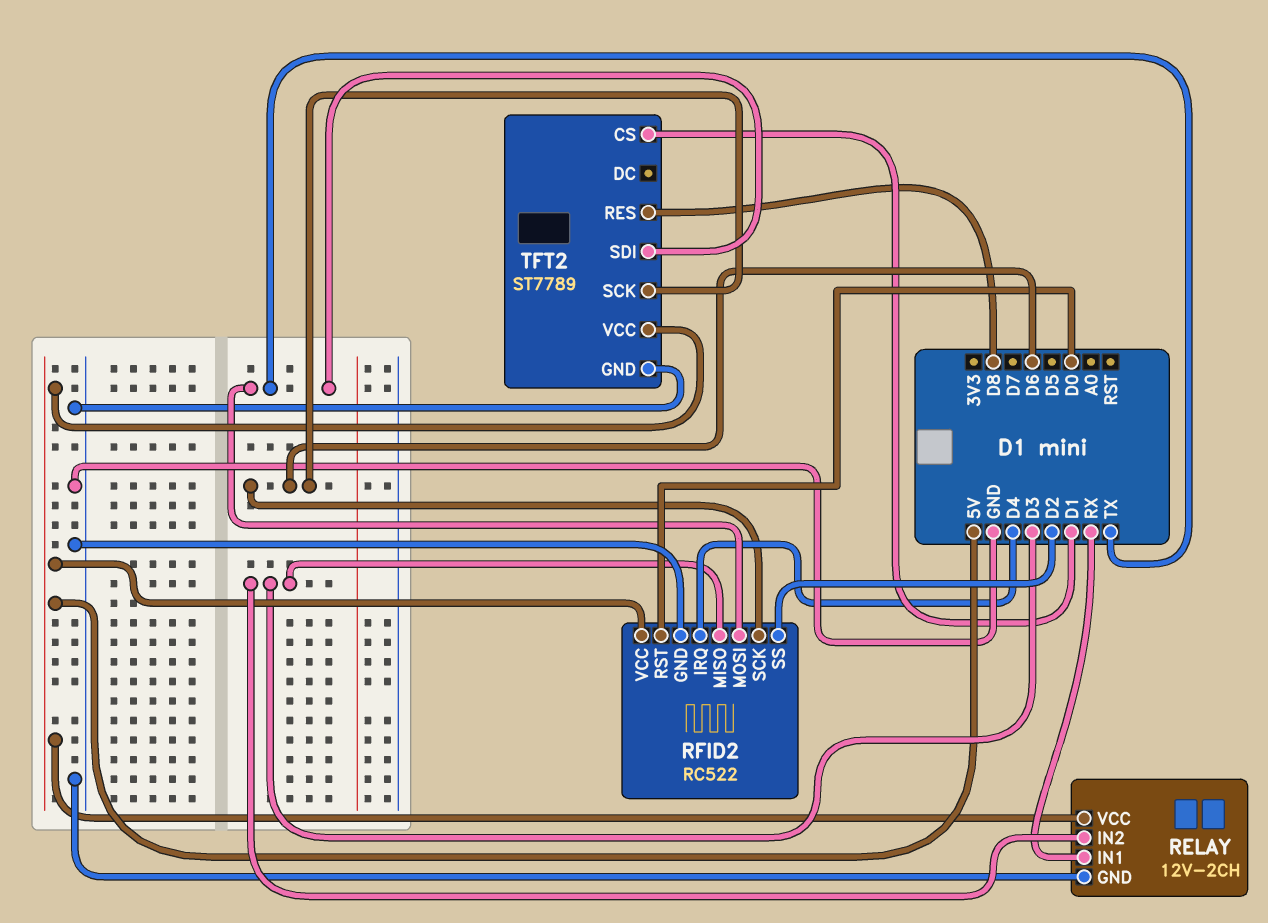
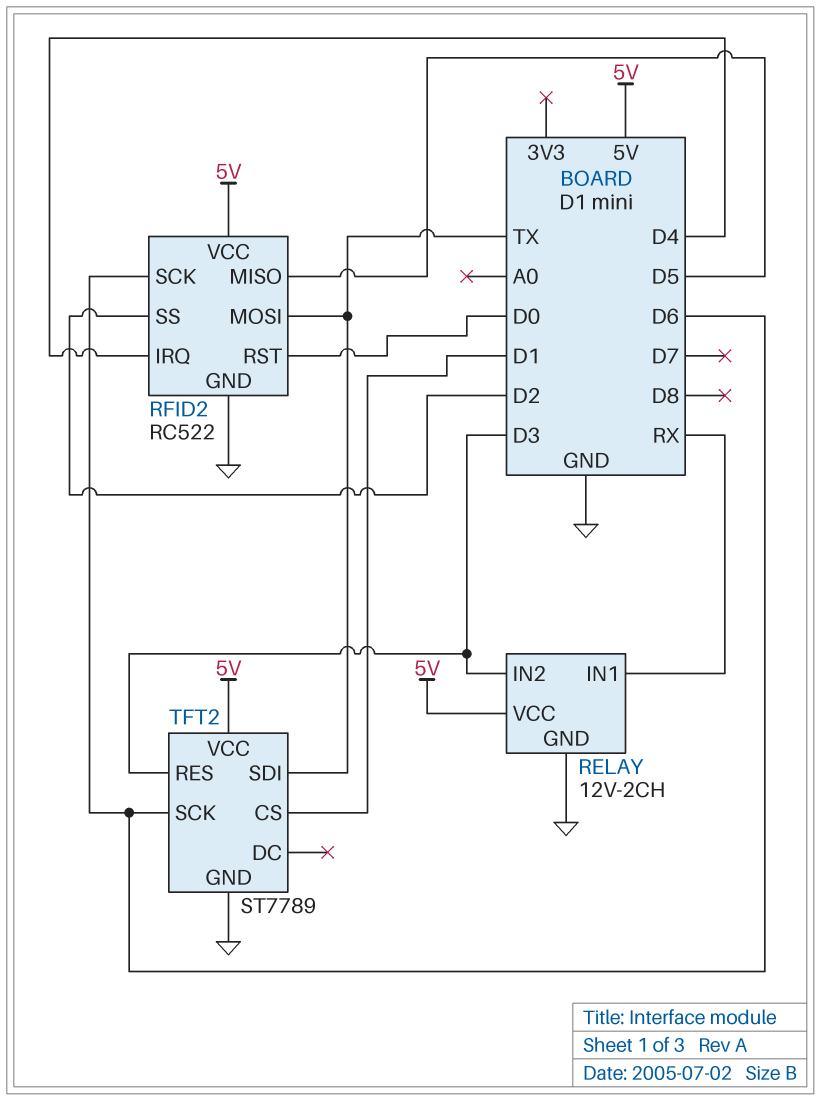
RFID2 pin MISO: D3 -> D5
TFT2 pin RES: D8 -> D3

